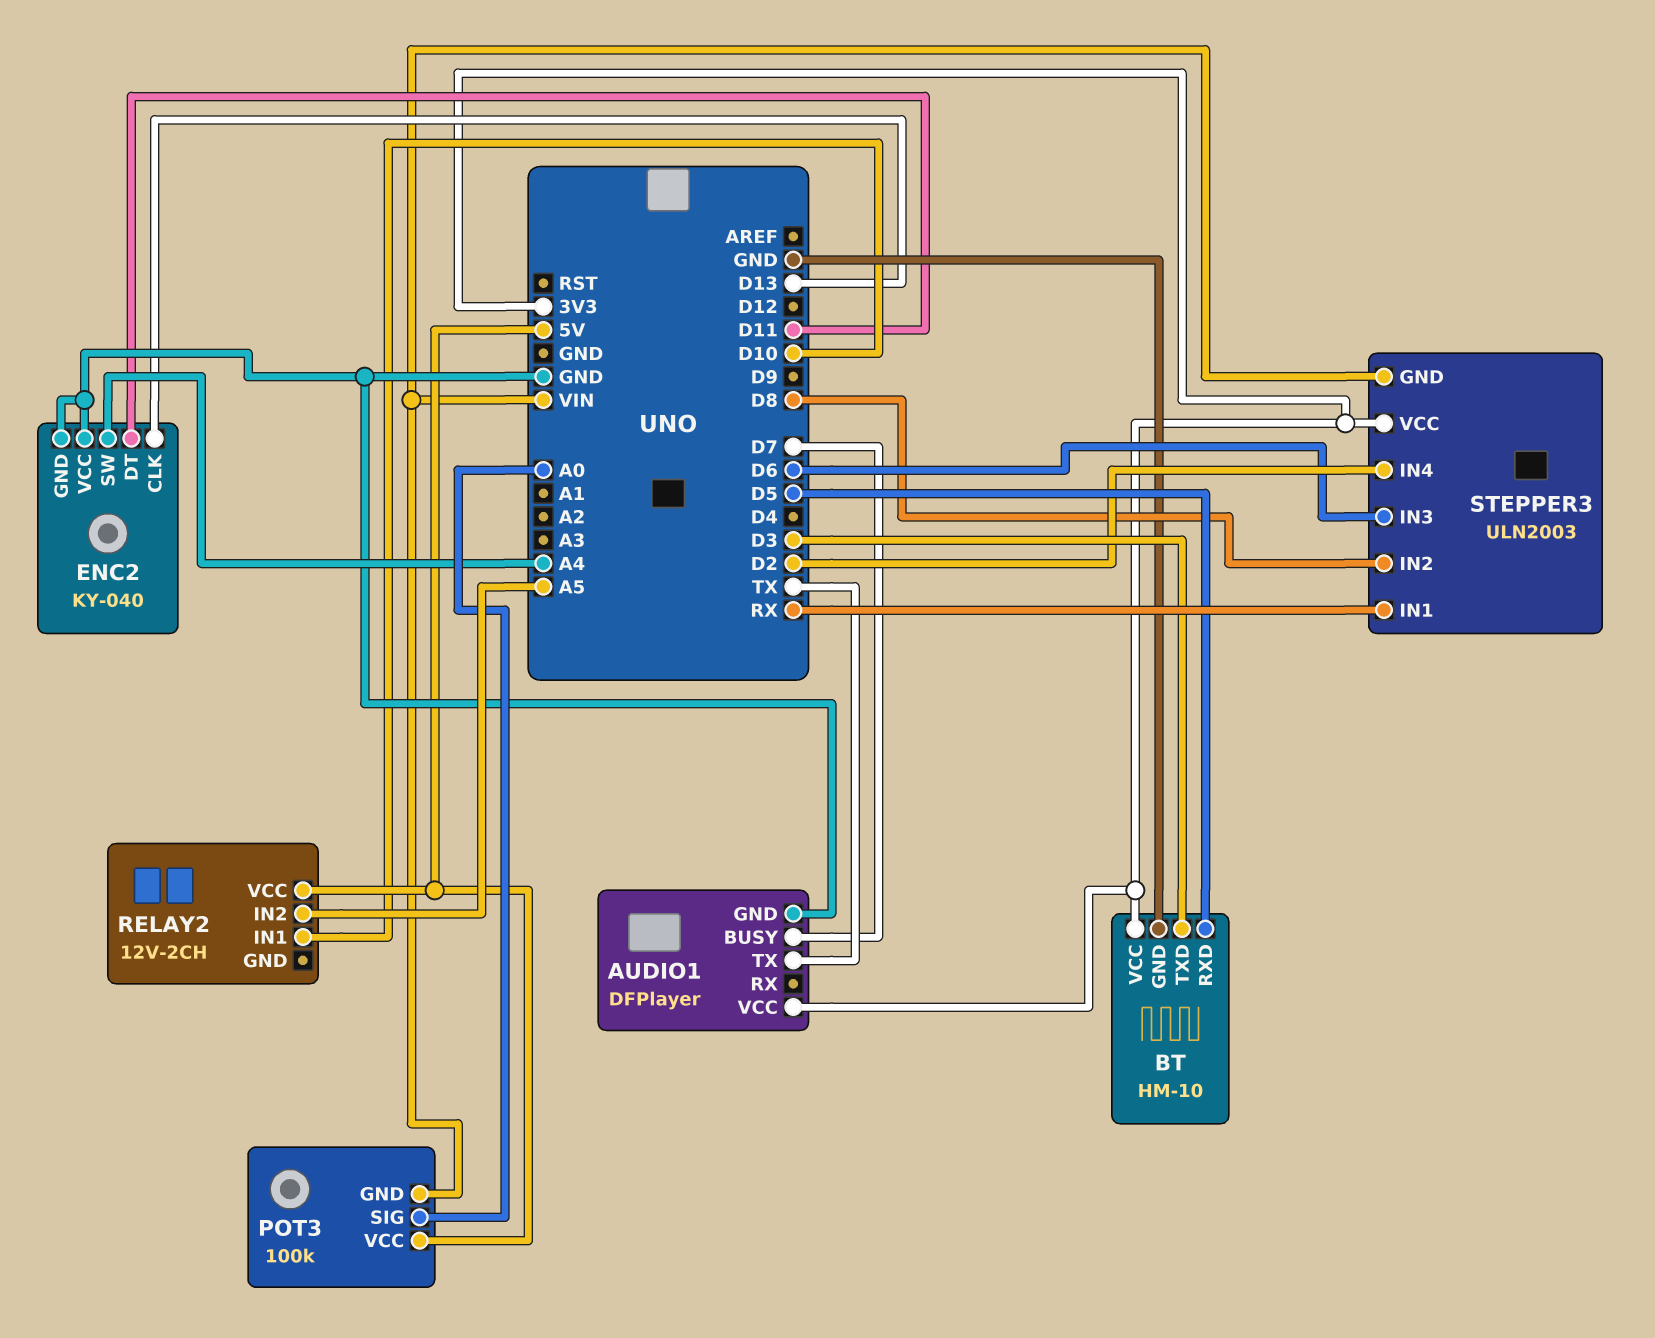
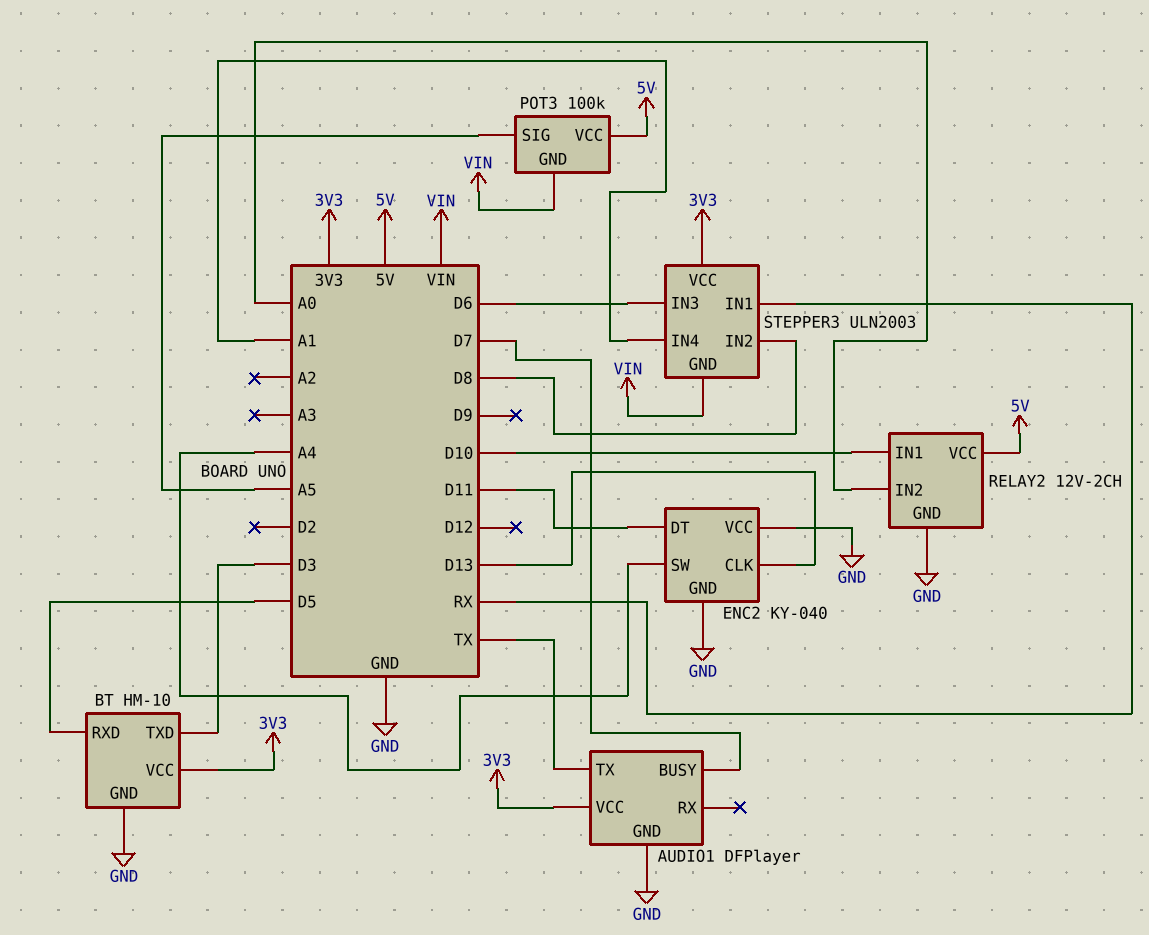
POT3 pin SIG: A0 -> A5
RELAY2 pin GND: none -> GND
RELAY2 pin IN2: A5 -> A0
STEPPER3 pin IN4: D2 -> A1

